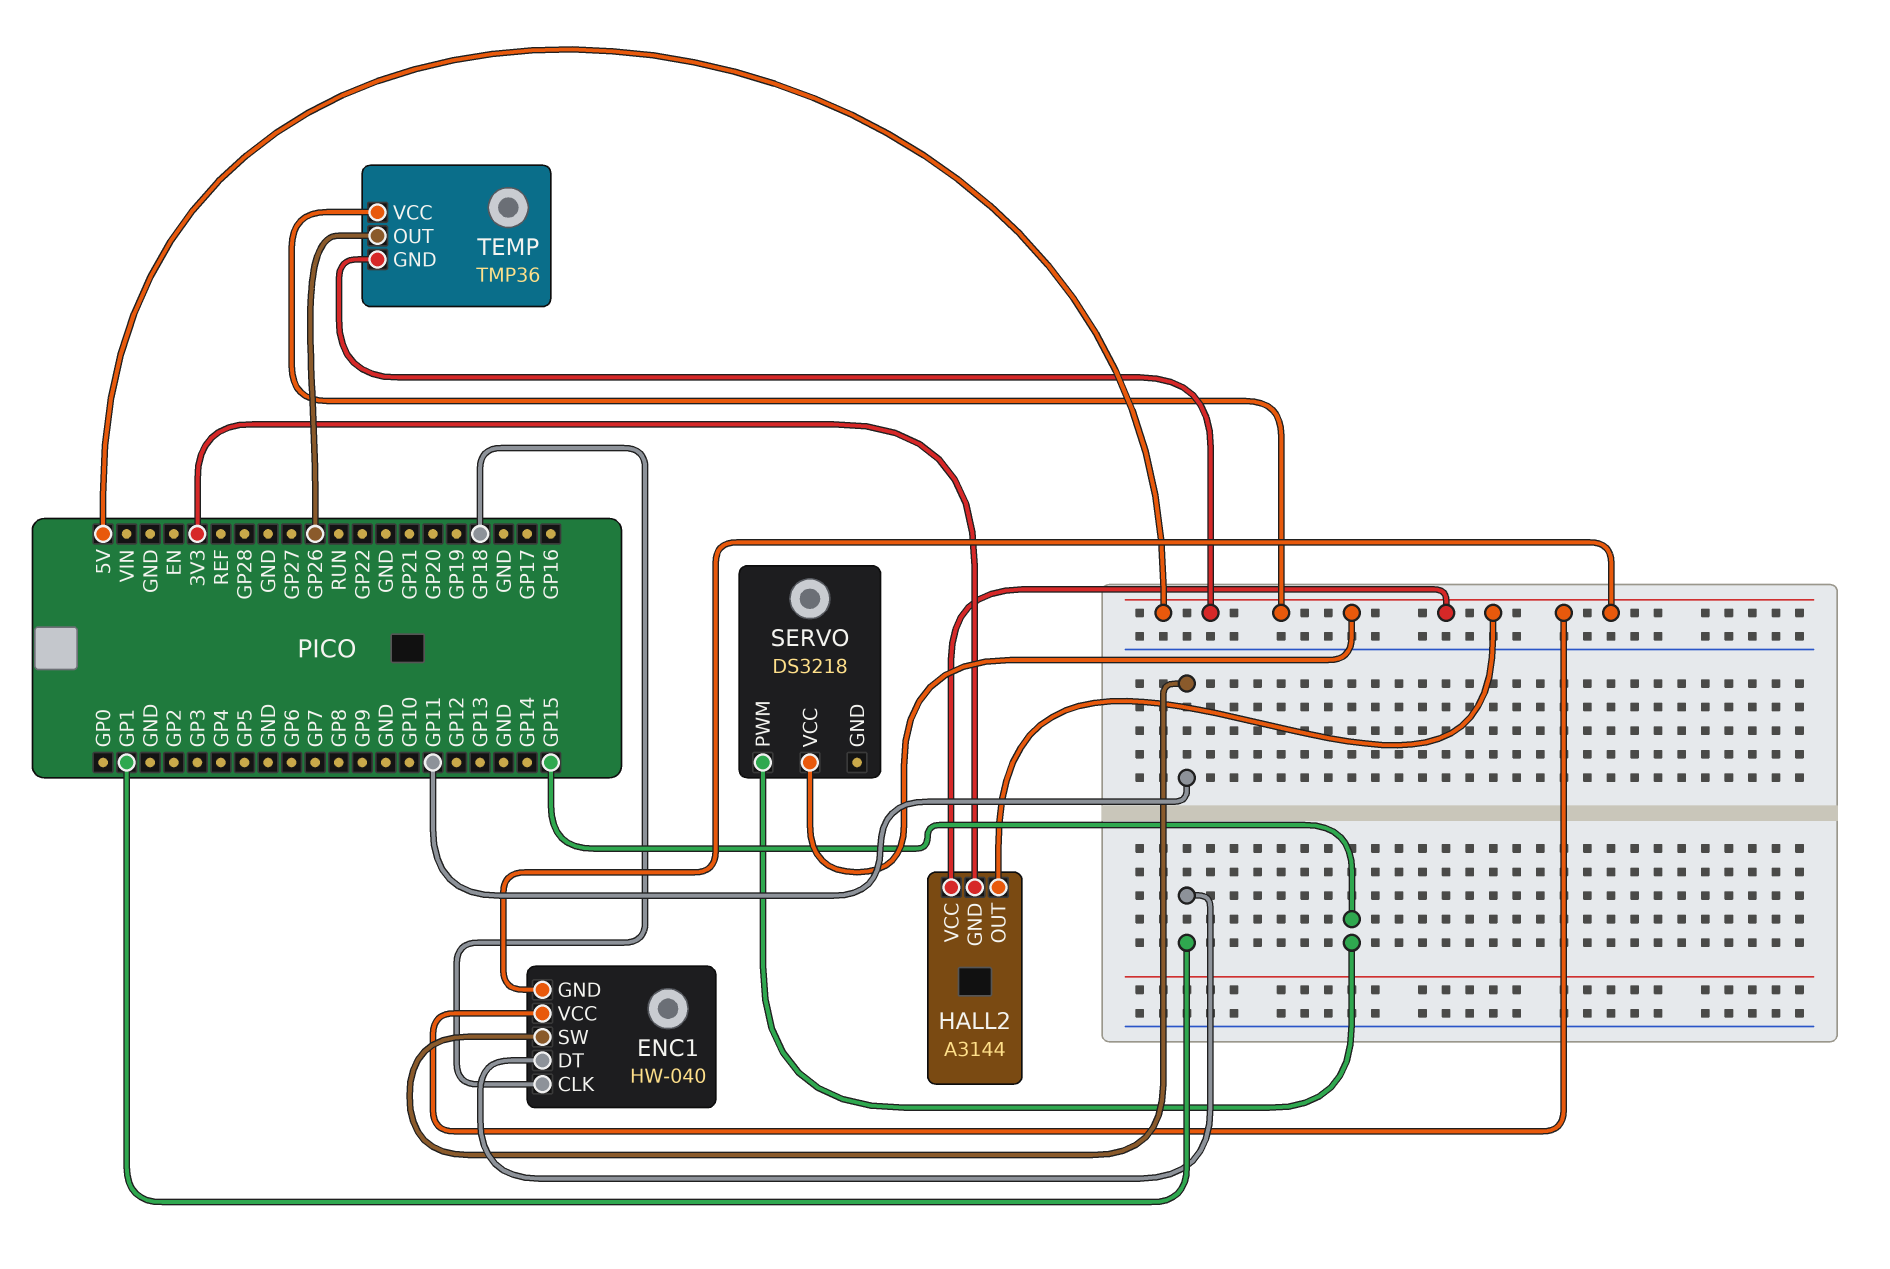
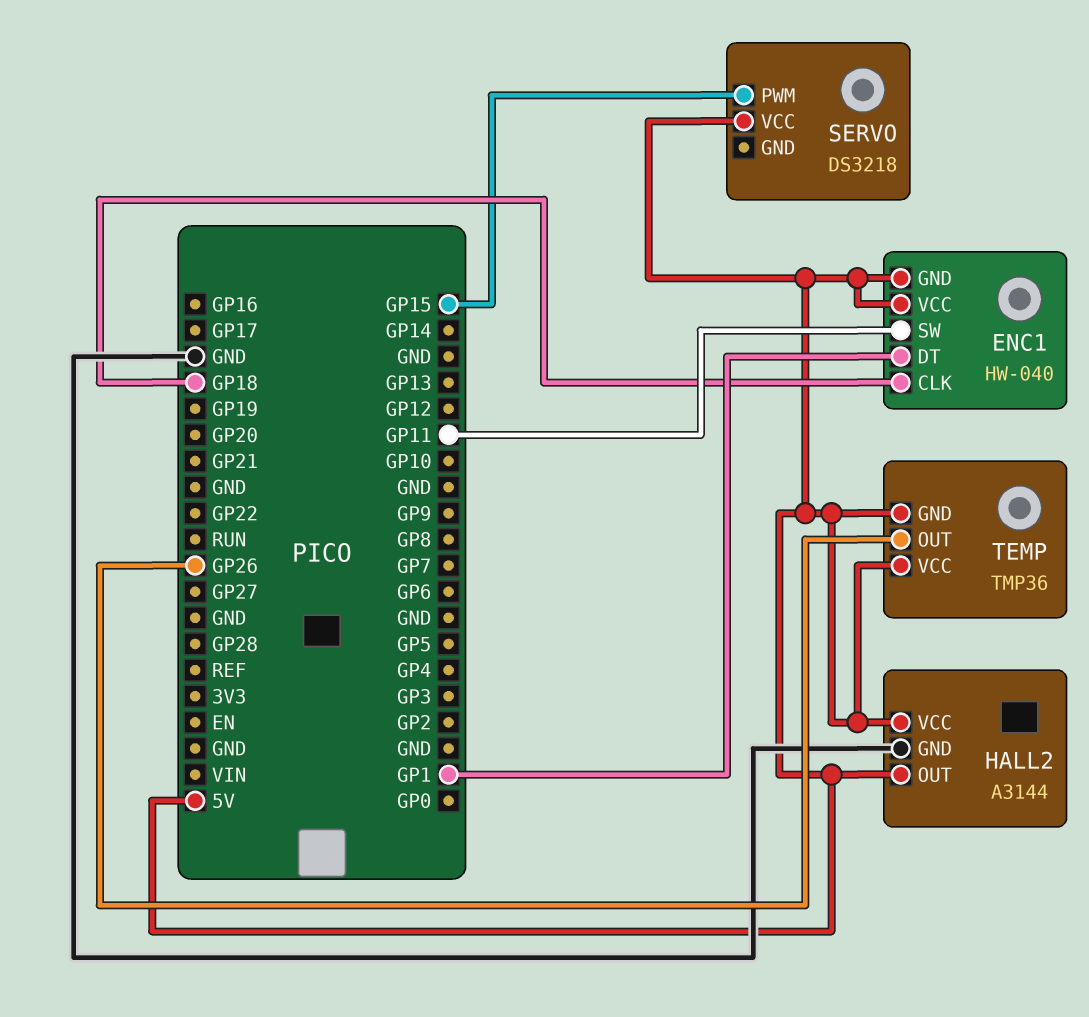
HALL2 pin GND: 3V3 -> GND

